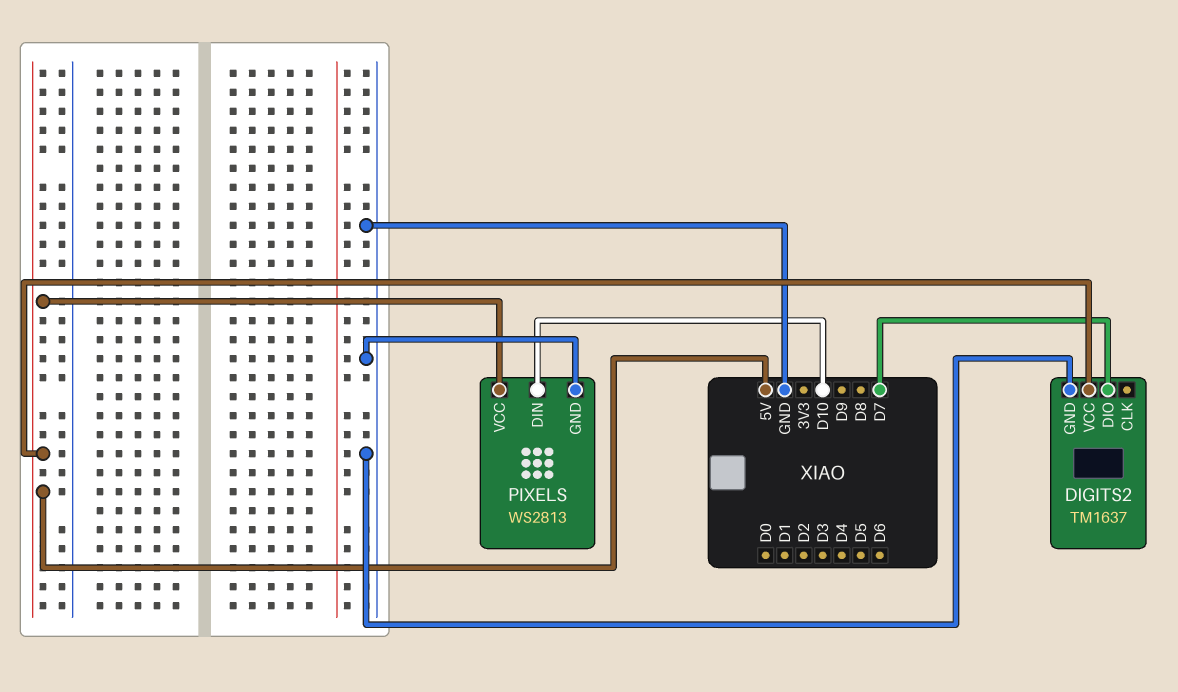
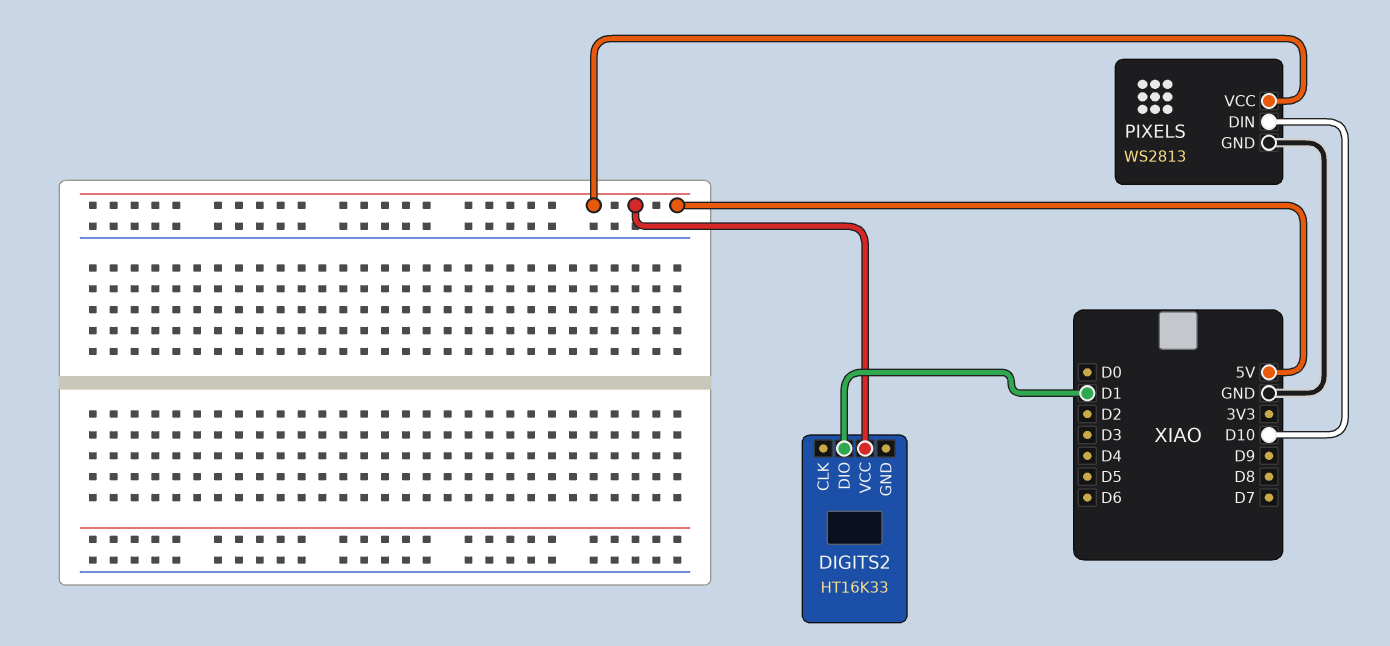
DIGITS2: TM1637 -> HT16K33
DIGITS2 pin DIO: D7 -> D1
DIGITS2 pin GND: GND -> none

